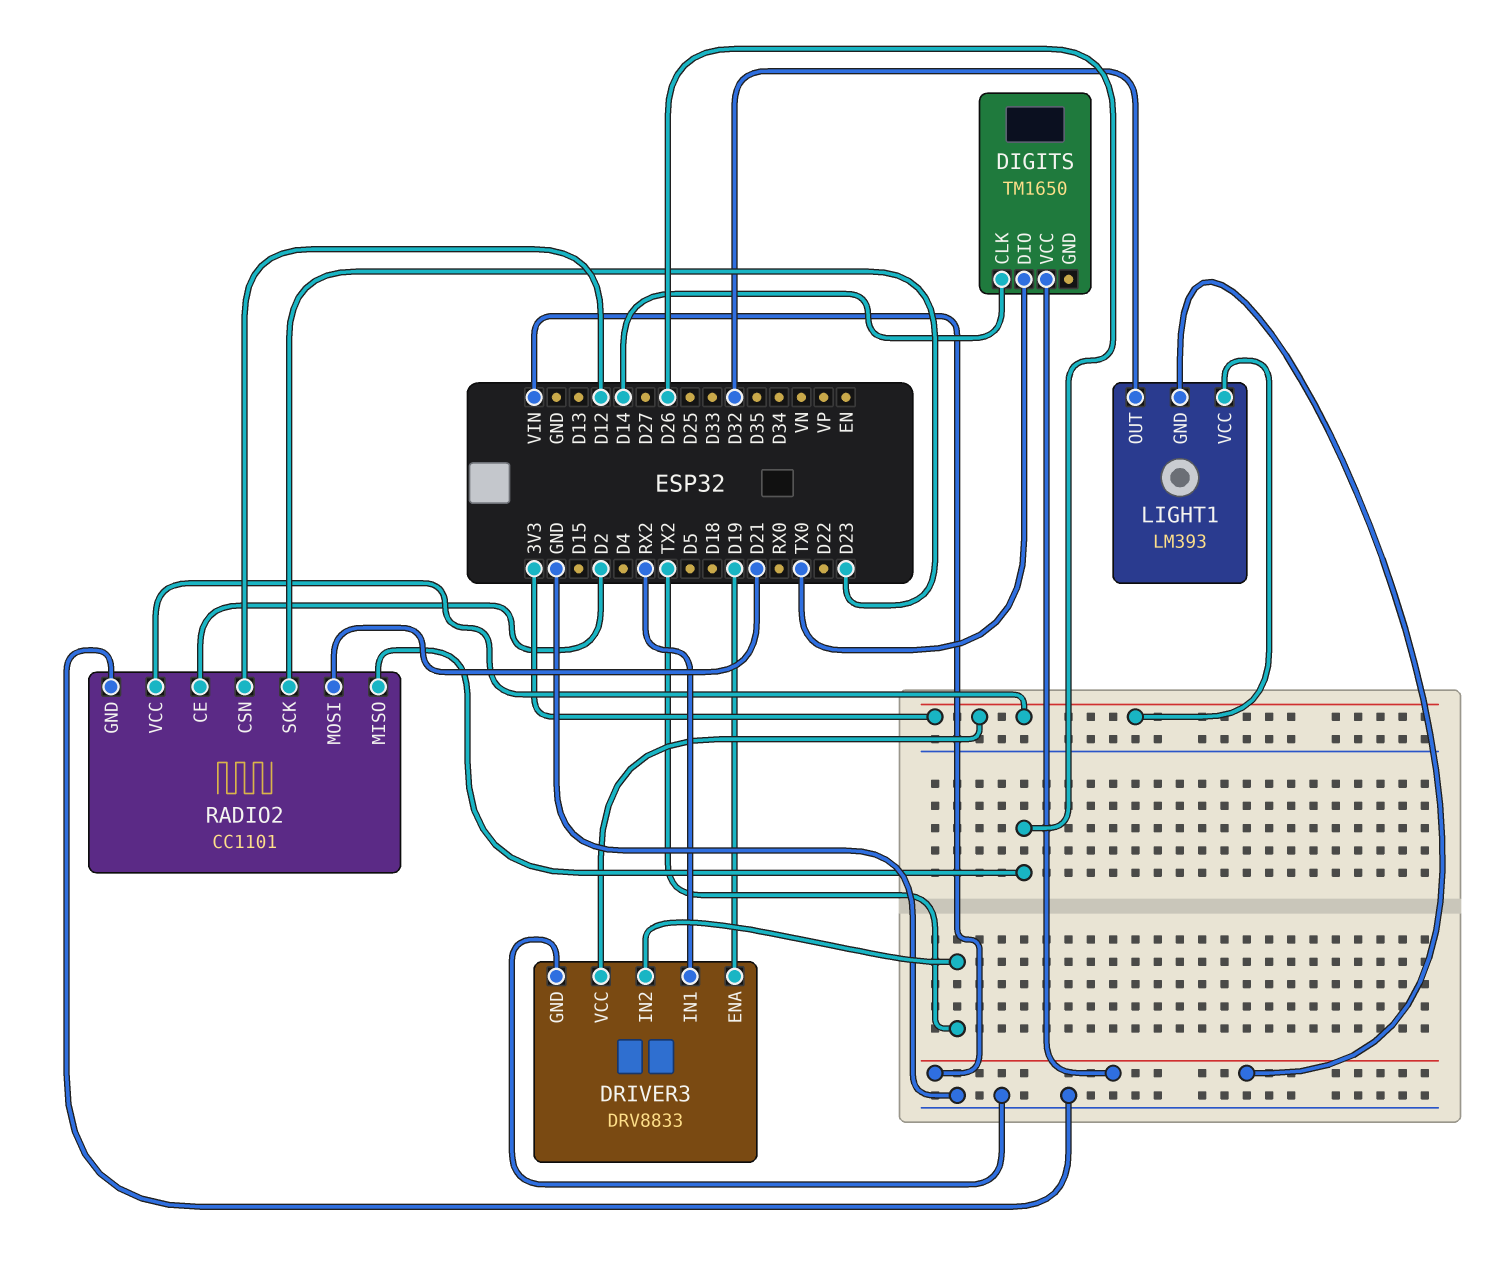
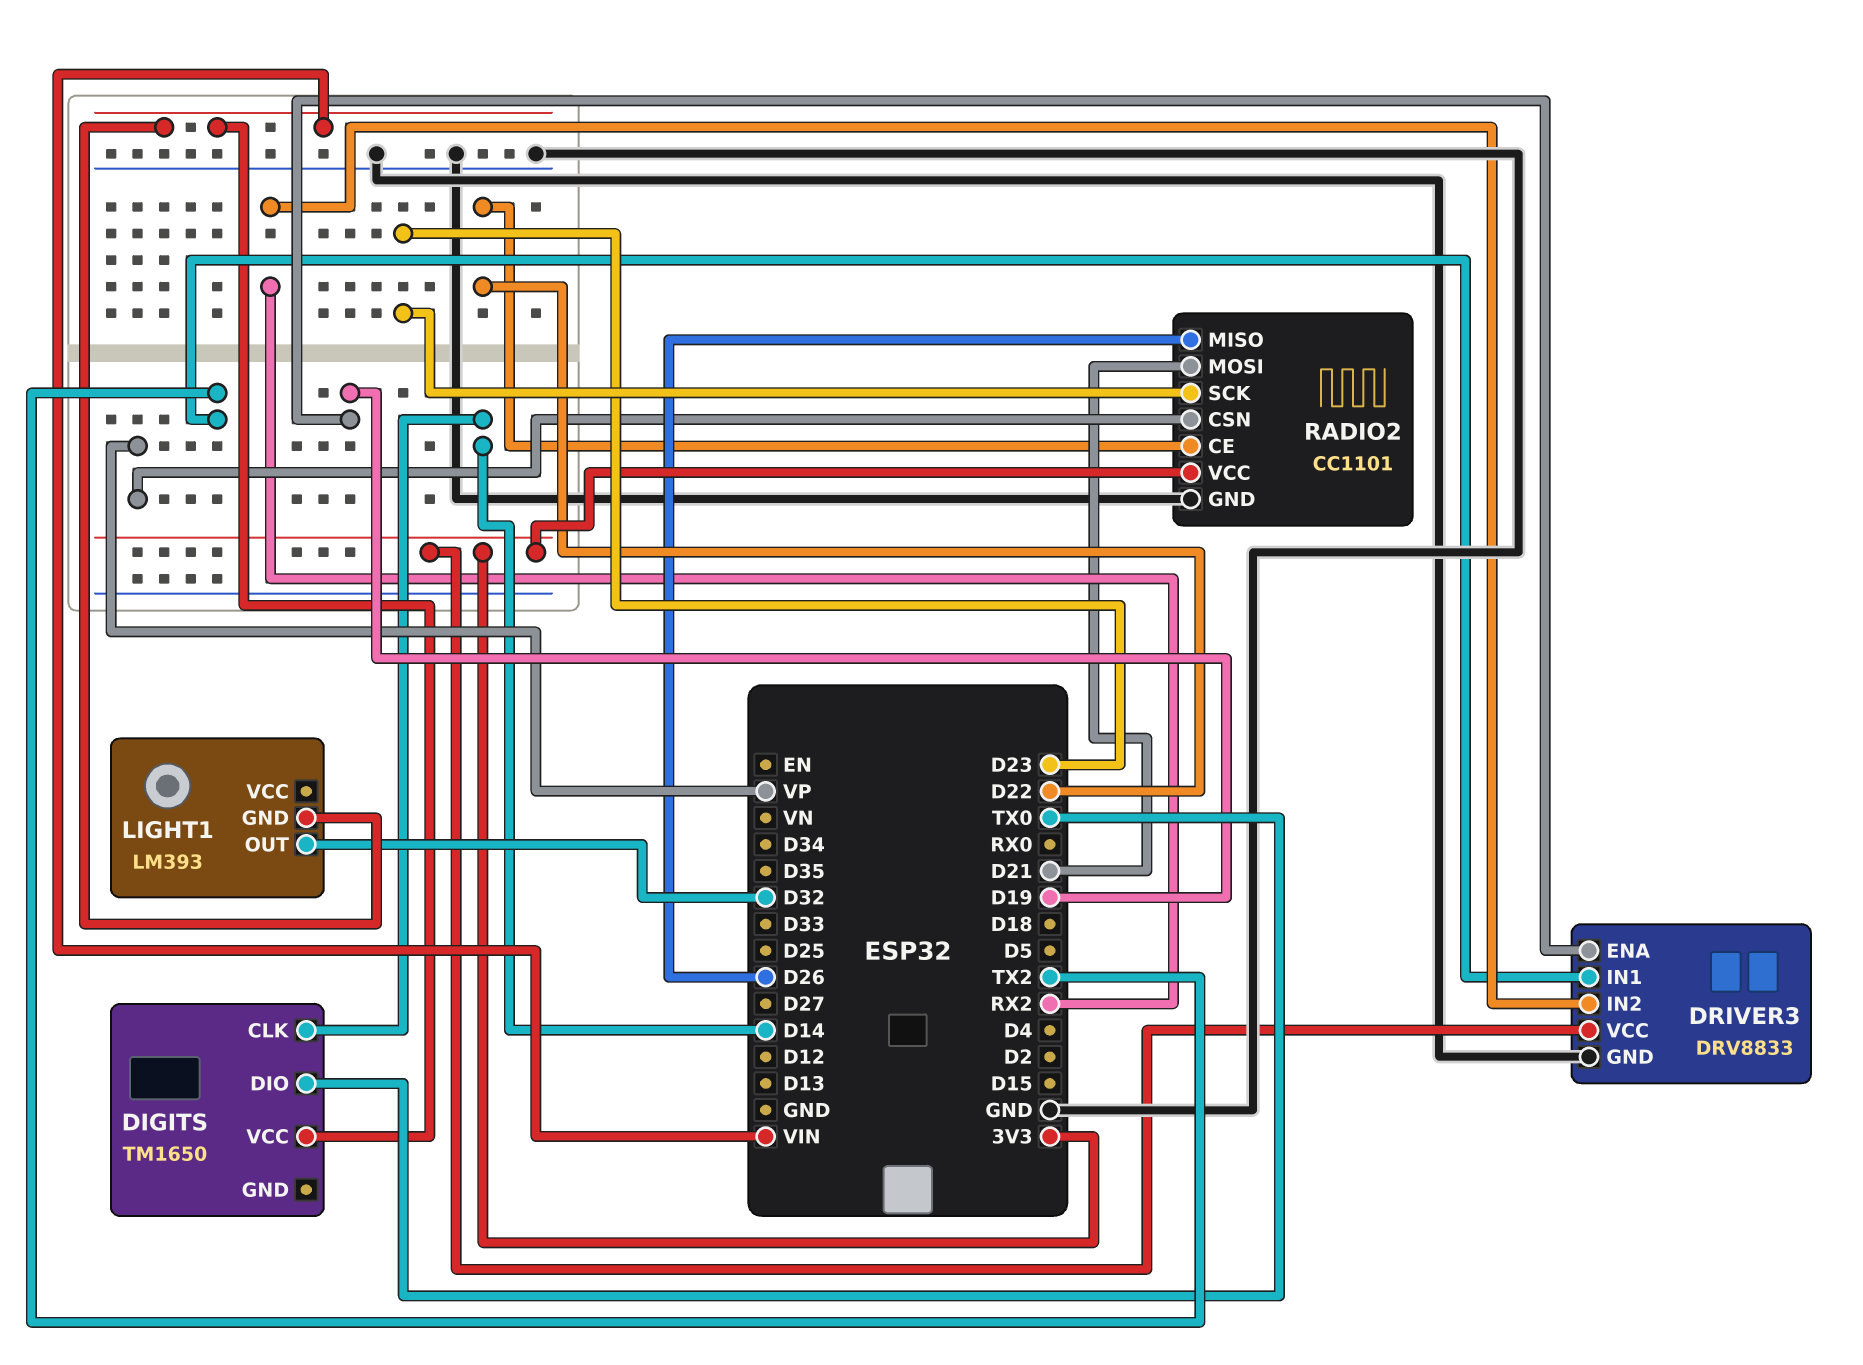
DRIVER3 pin IN1: RX2 -> TX2
DRIVER3 pin IN2: TX2 -> RX2
LIGHT1 pin VCC: 3V3 -> none
RADIO2 pin CE: D2 -> D22
RADIO2 pin CSN: D12 -> VP

